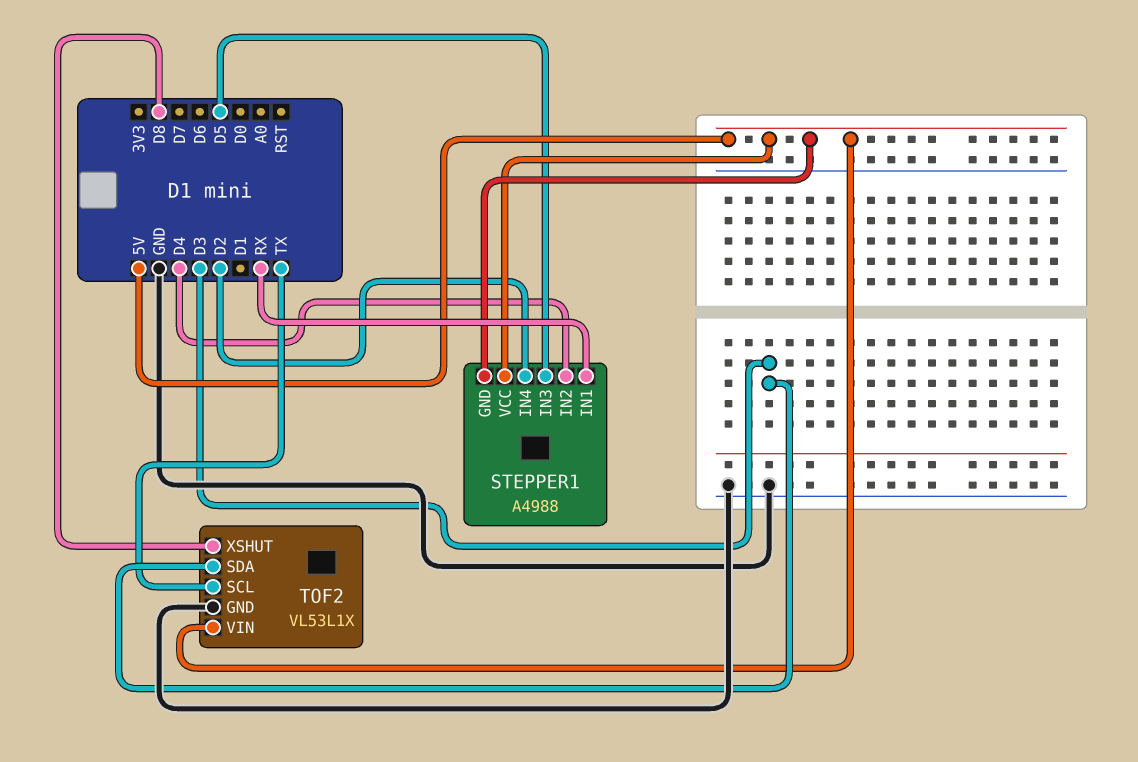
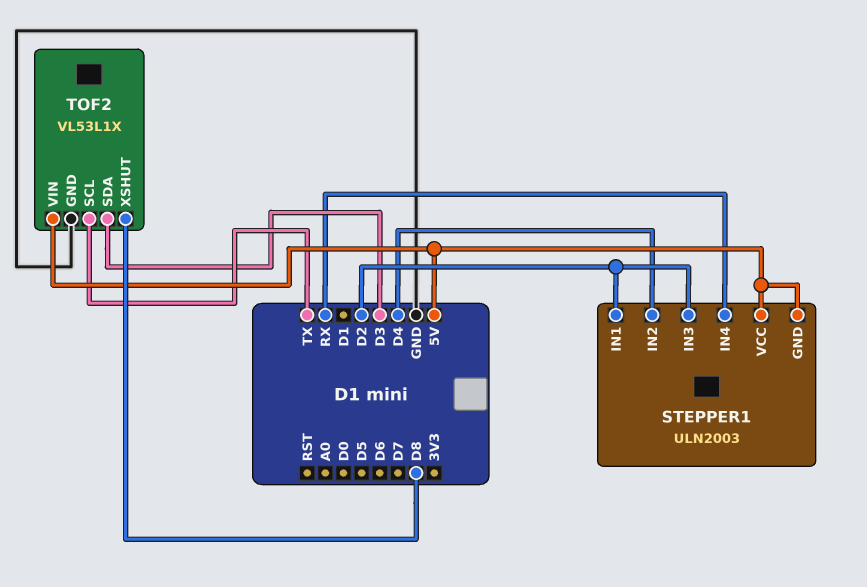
STEPPER1: A4988 -> ULN2003
STEPPER1 pin IN1: RX -> D2
STEPPER1 pin IN3: D5 -> D2
STEPPER1 pin IN4: D2 -> RX

